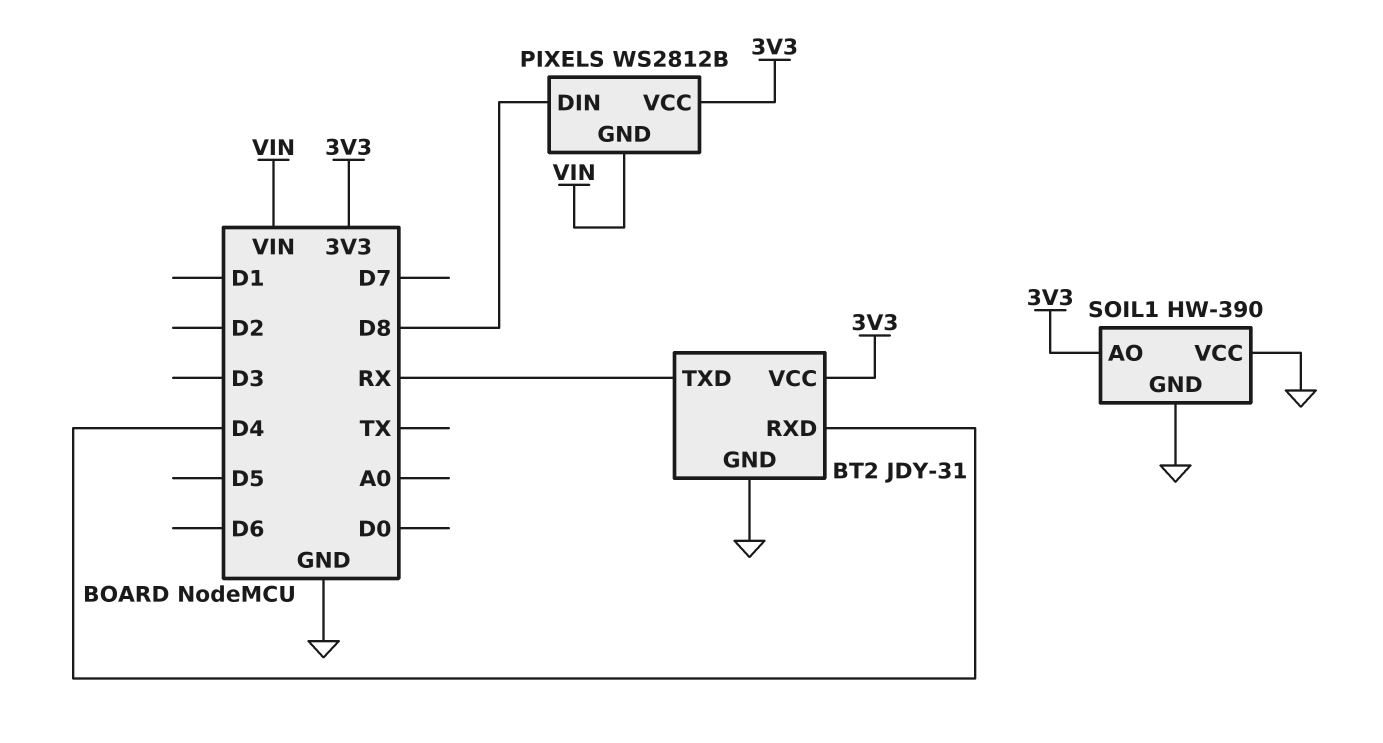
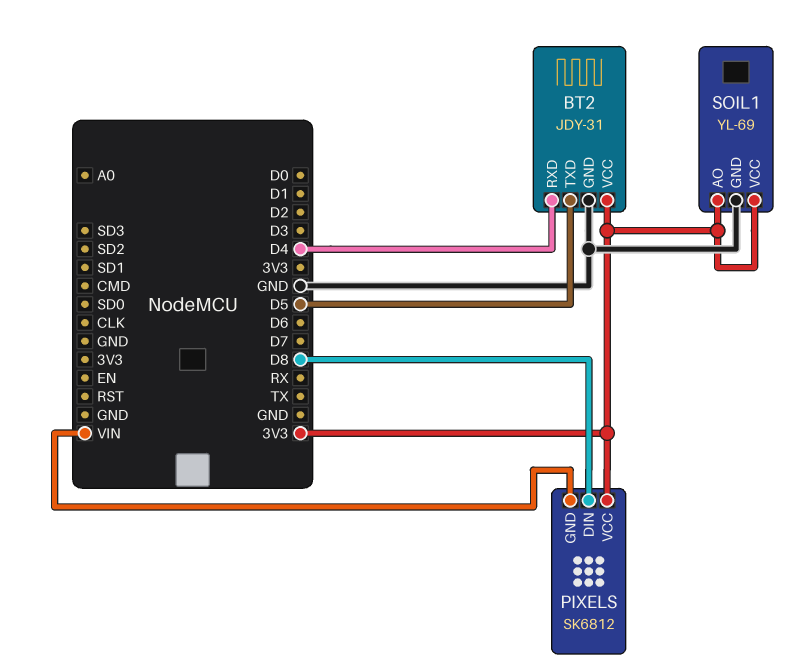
BT2 pin TXD: RX -> D5
PIXELS: WS2812B -> SK6812
SOIL1: HW-390 -> YL-69
SOIL1 pin VCC: GND -> 3V3

